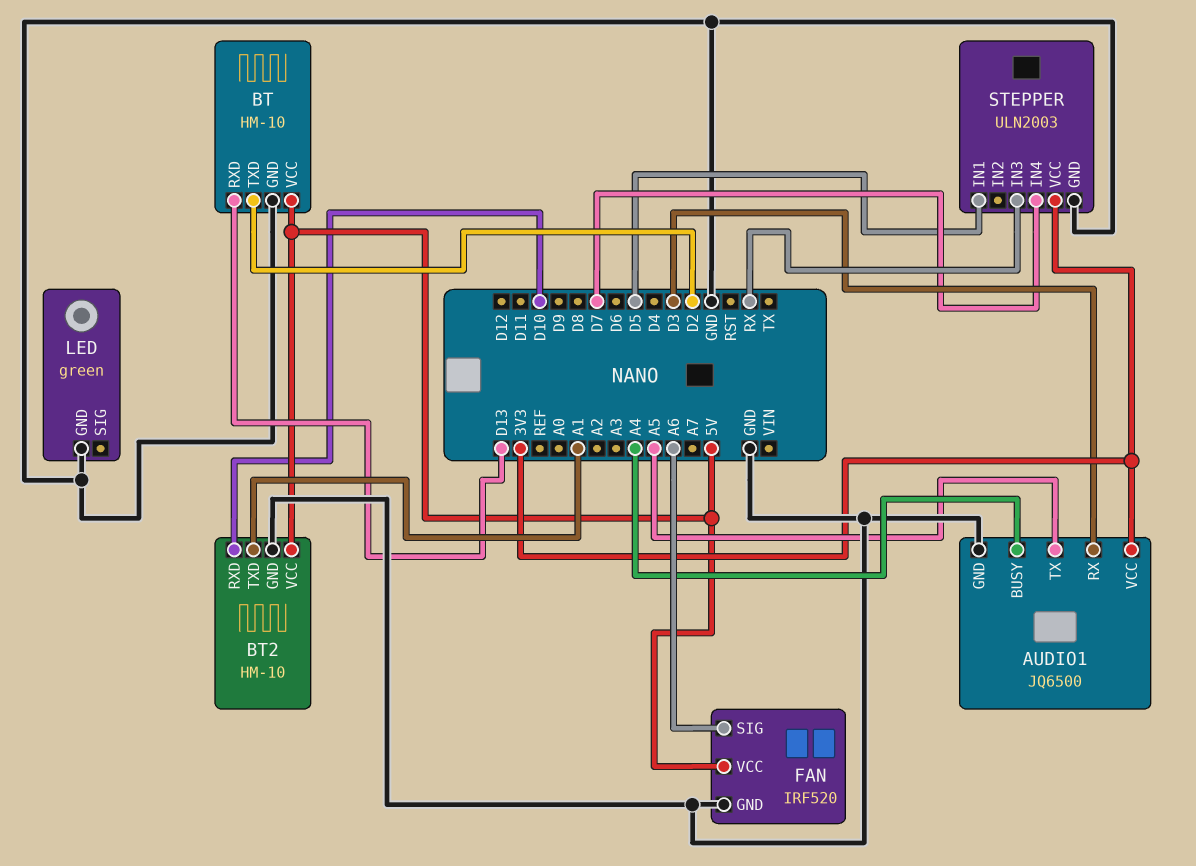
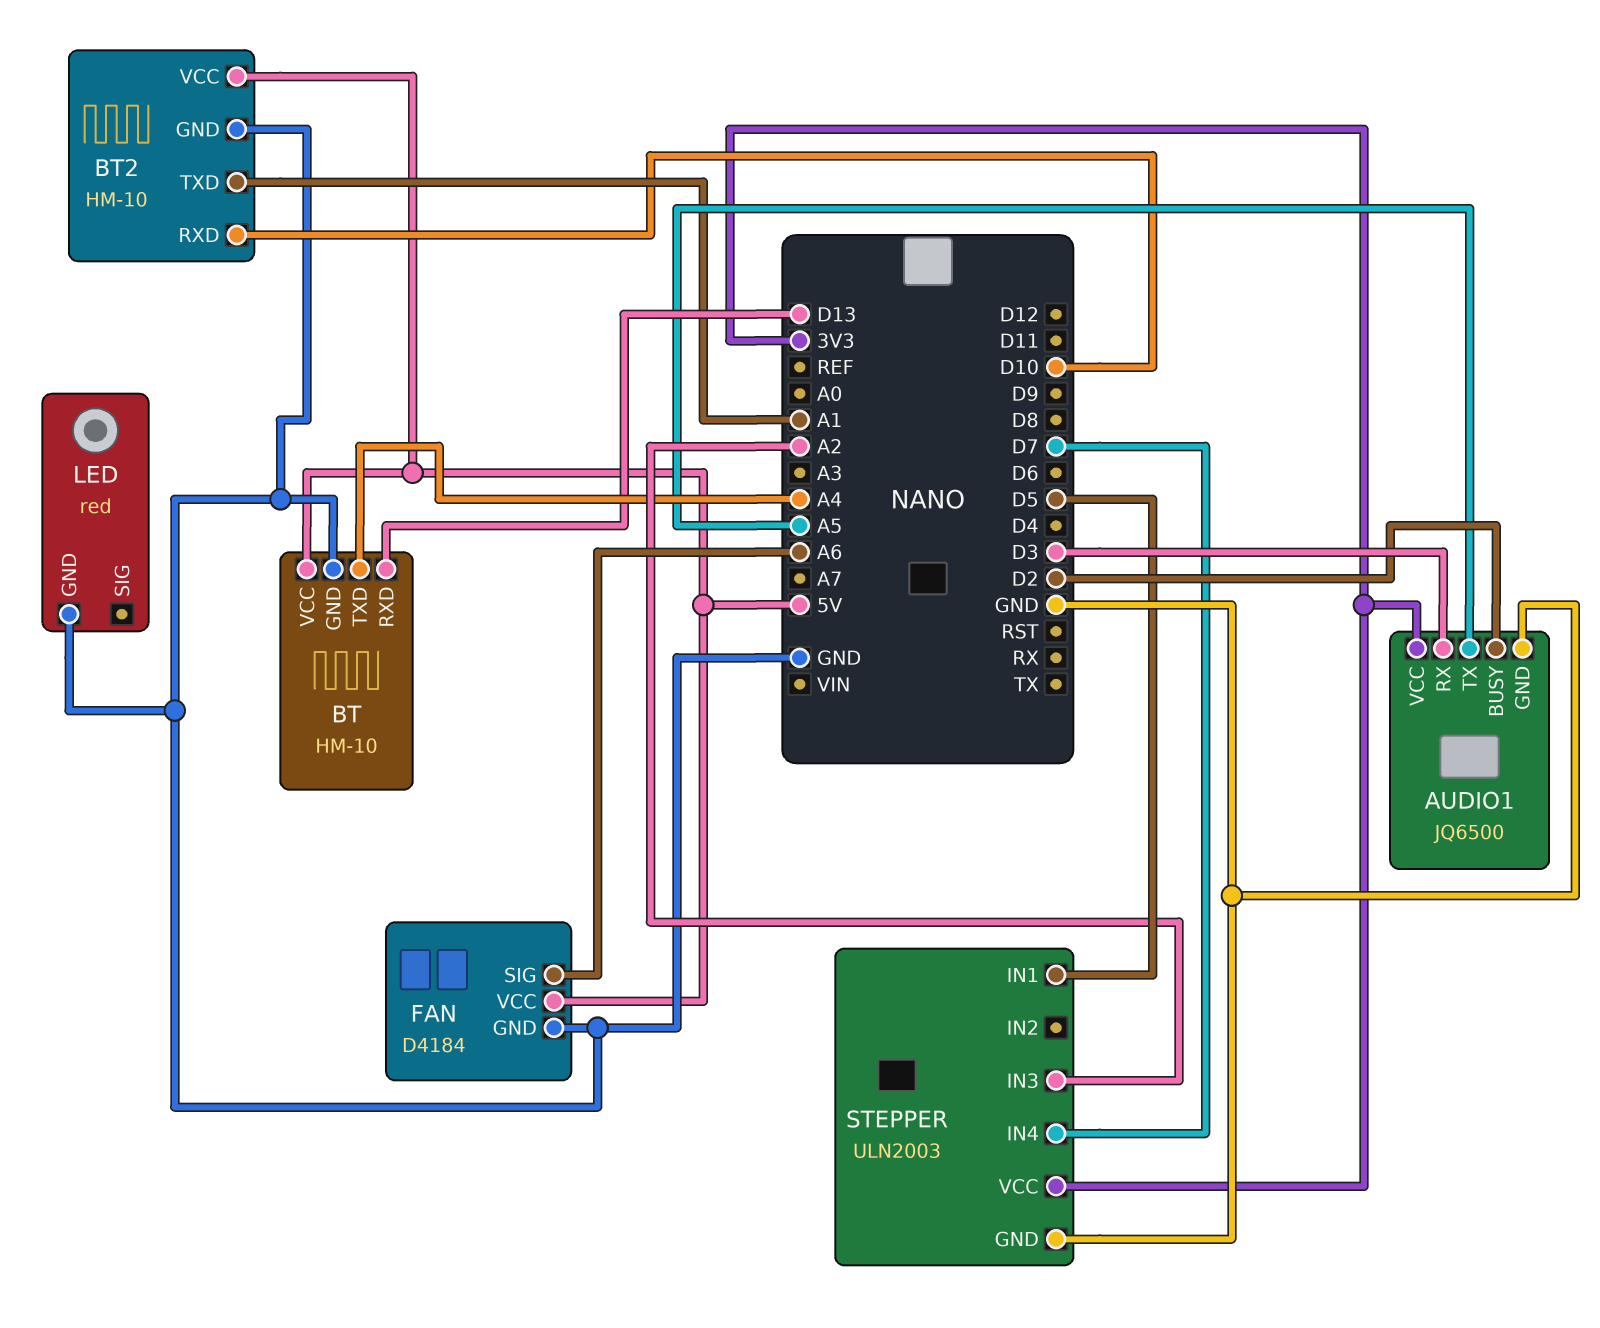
AUDIO1 pin BUSY: A4 -> D2
BT pin TXD: D2 -> A4
FAN: IRF520 -> D4184
LED: green -> red
STEPPER pin IN3: RX -> A2

